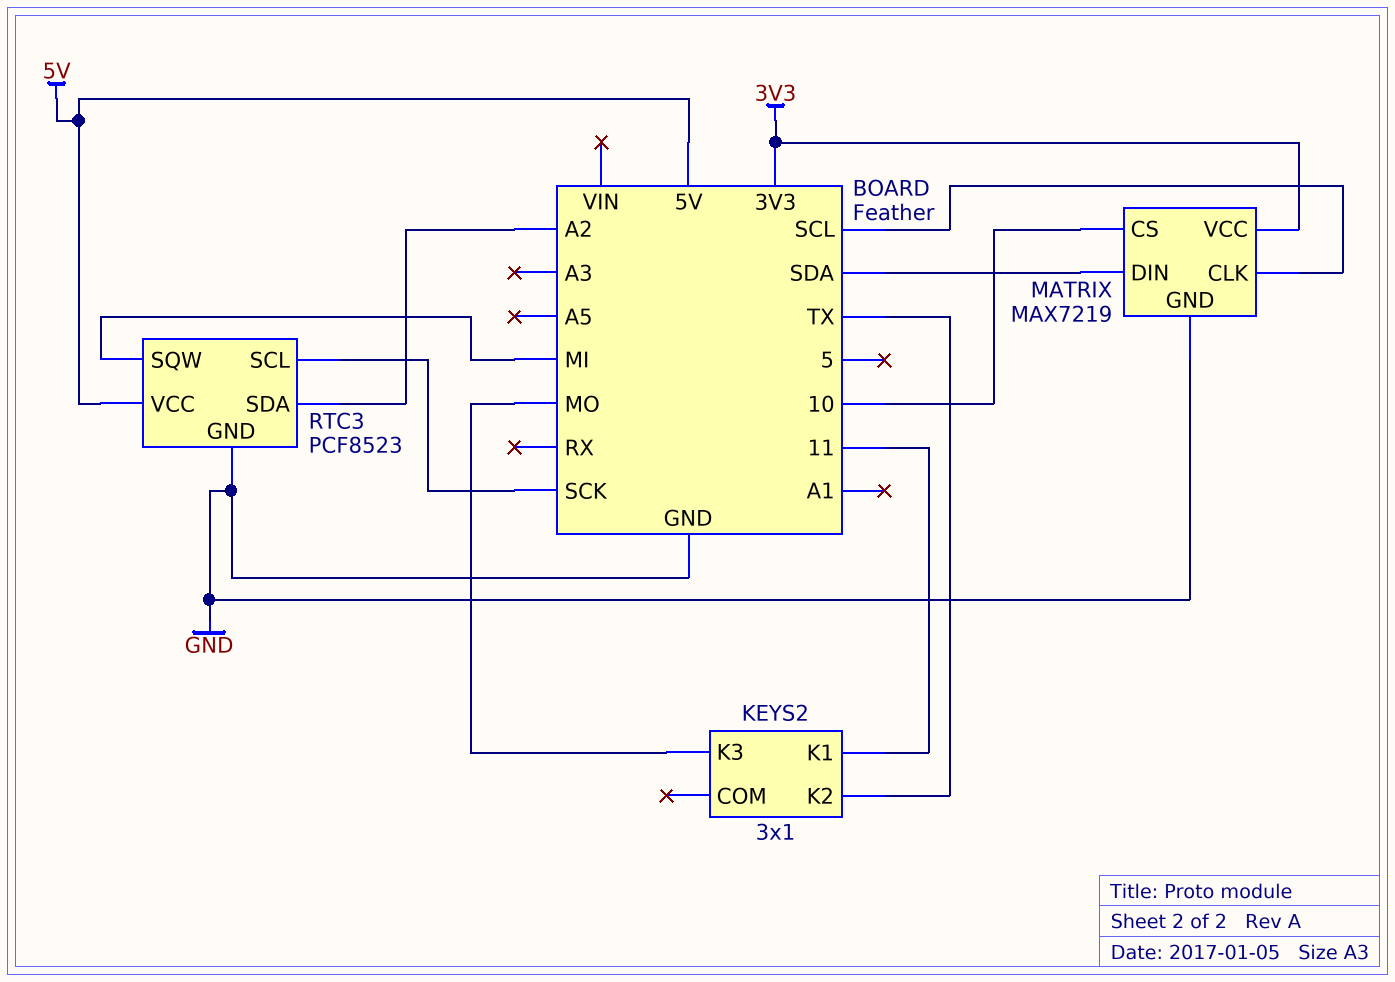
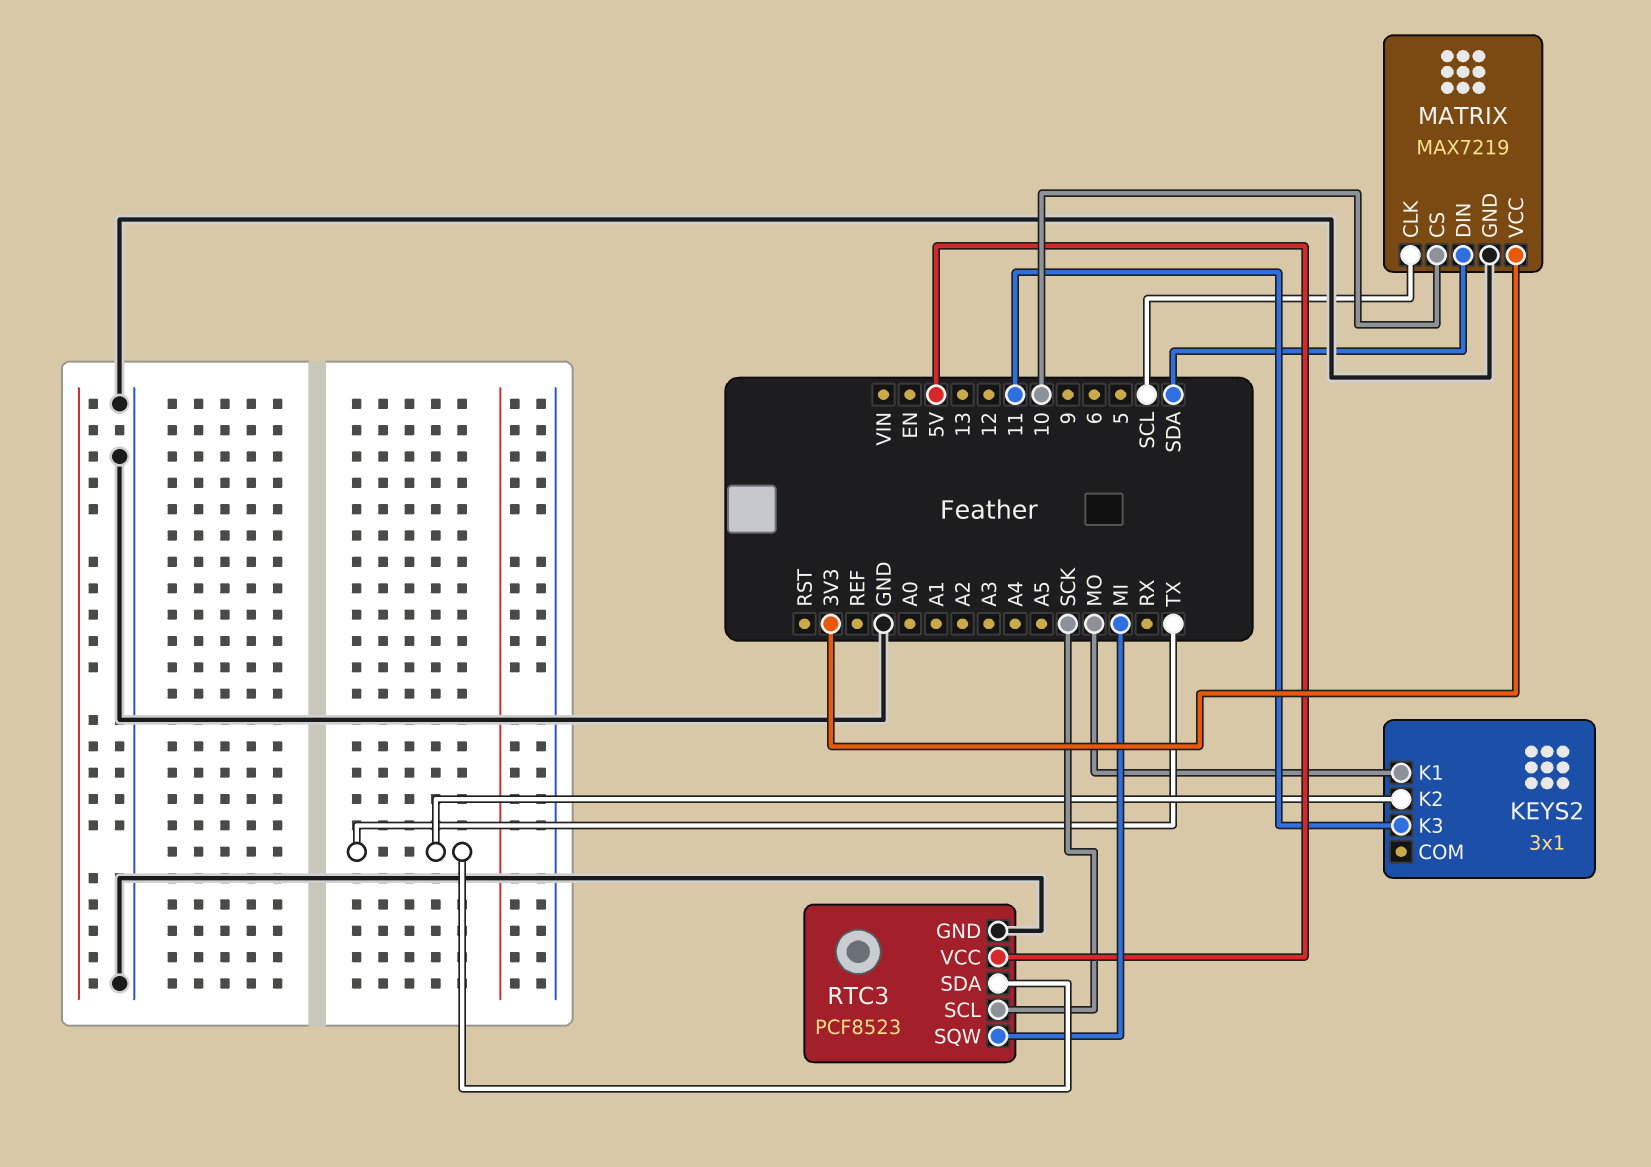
KEYS2 pin K1: 11 -> MO
KEYS2 pin K3: MO -> 11
RTC3 pin SDA: A2 -> TX

